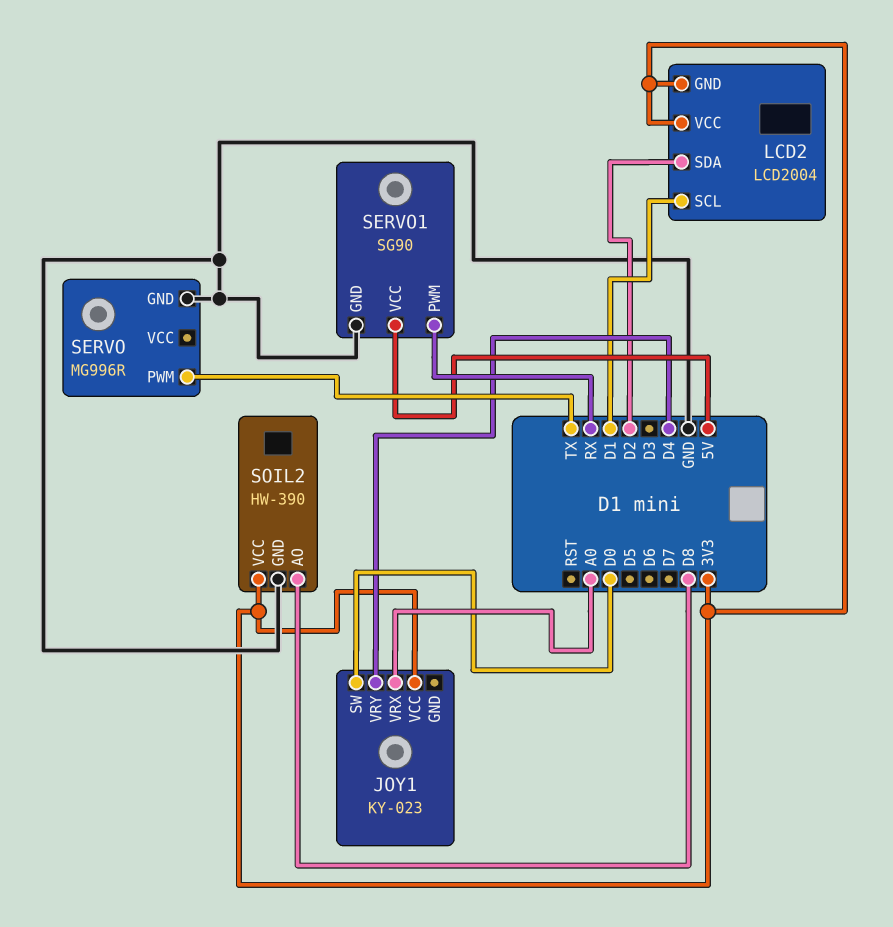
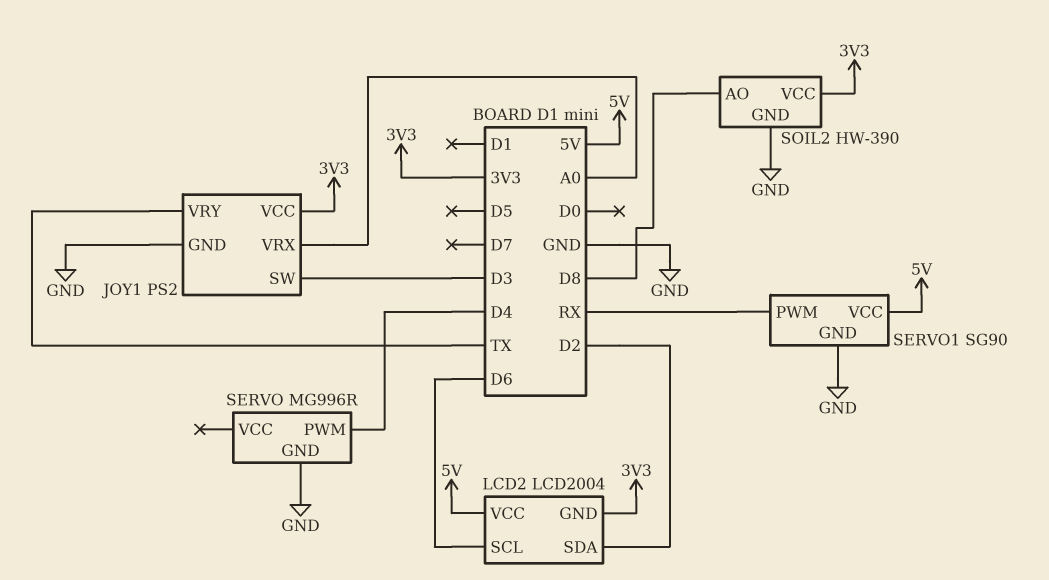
JOY1: KY-023 -> PS2
JOY1 pin GND: none -> GND
JOY1 pin SW: D0 -> D3
JOY1 pin VRY: D4 -> TX
LCD2 pin SCL: D1 -> D6
LCD2 pin VCC: 3V3 -> 5V
SERVO pin PWM: TX -> D4

